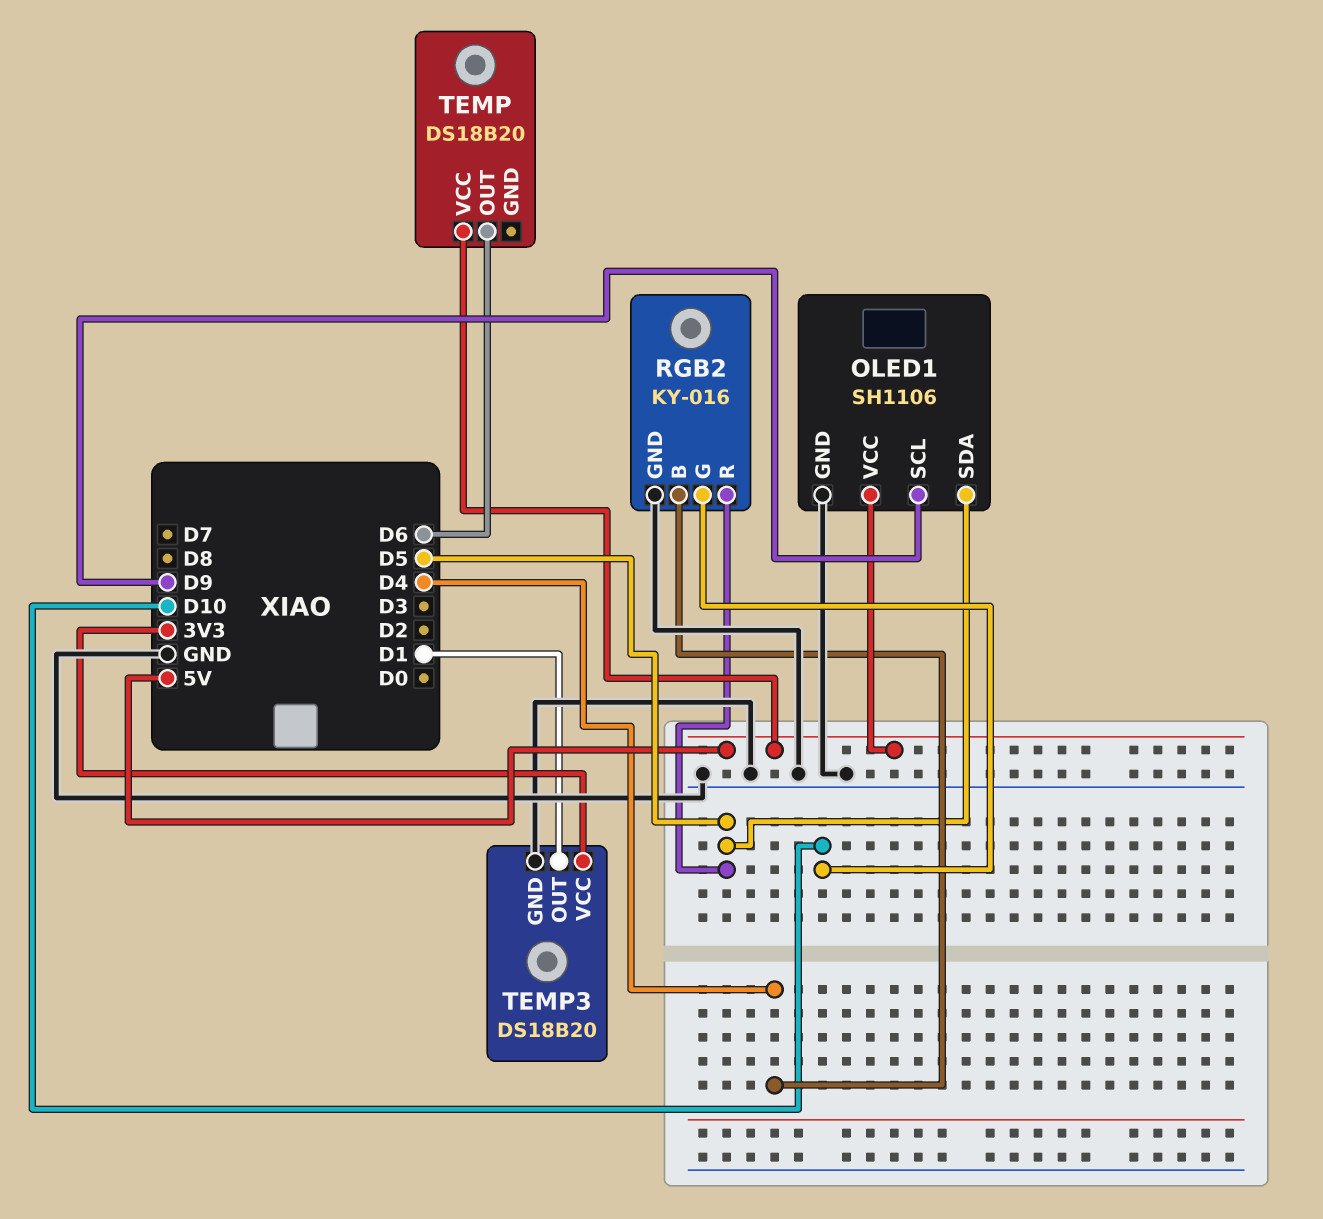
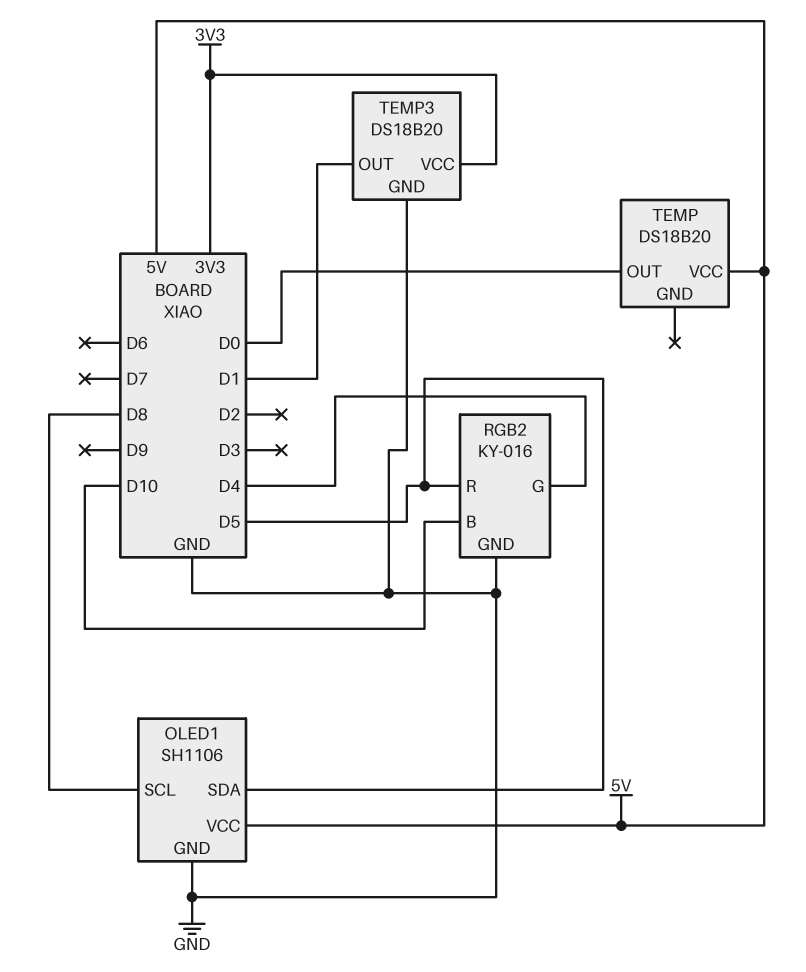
OLED1 pin SCL: D9 -> D8
RGB2 pin B: D4 -> D10
RGB2 pin G: D10 -> D4
TEMP pin OUT: D6 -> D0

